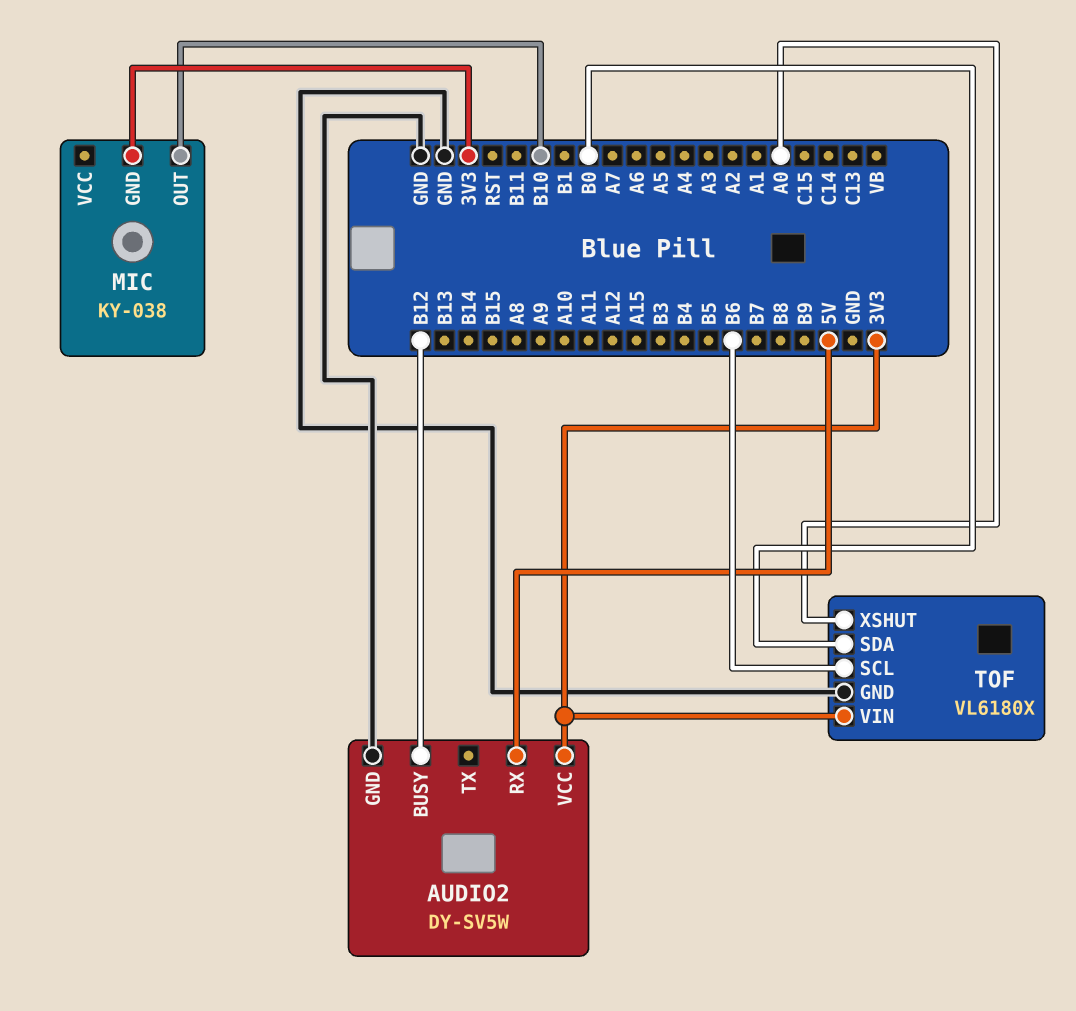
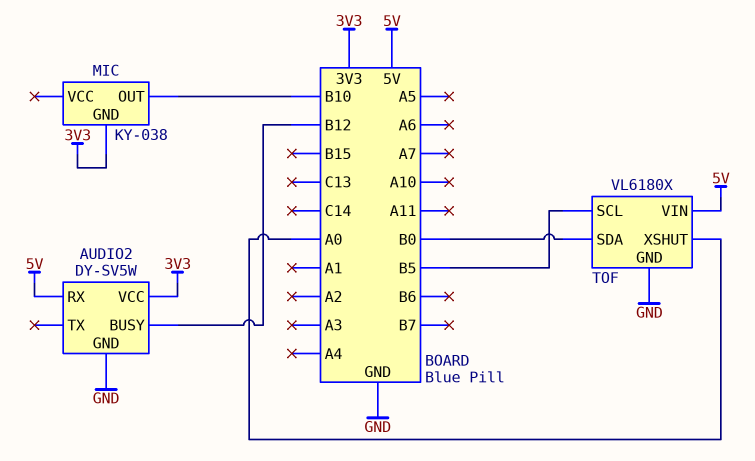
TOF pin SCL: B6 -> B5
TOF pin VIN: 3V3 -> 5V

